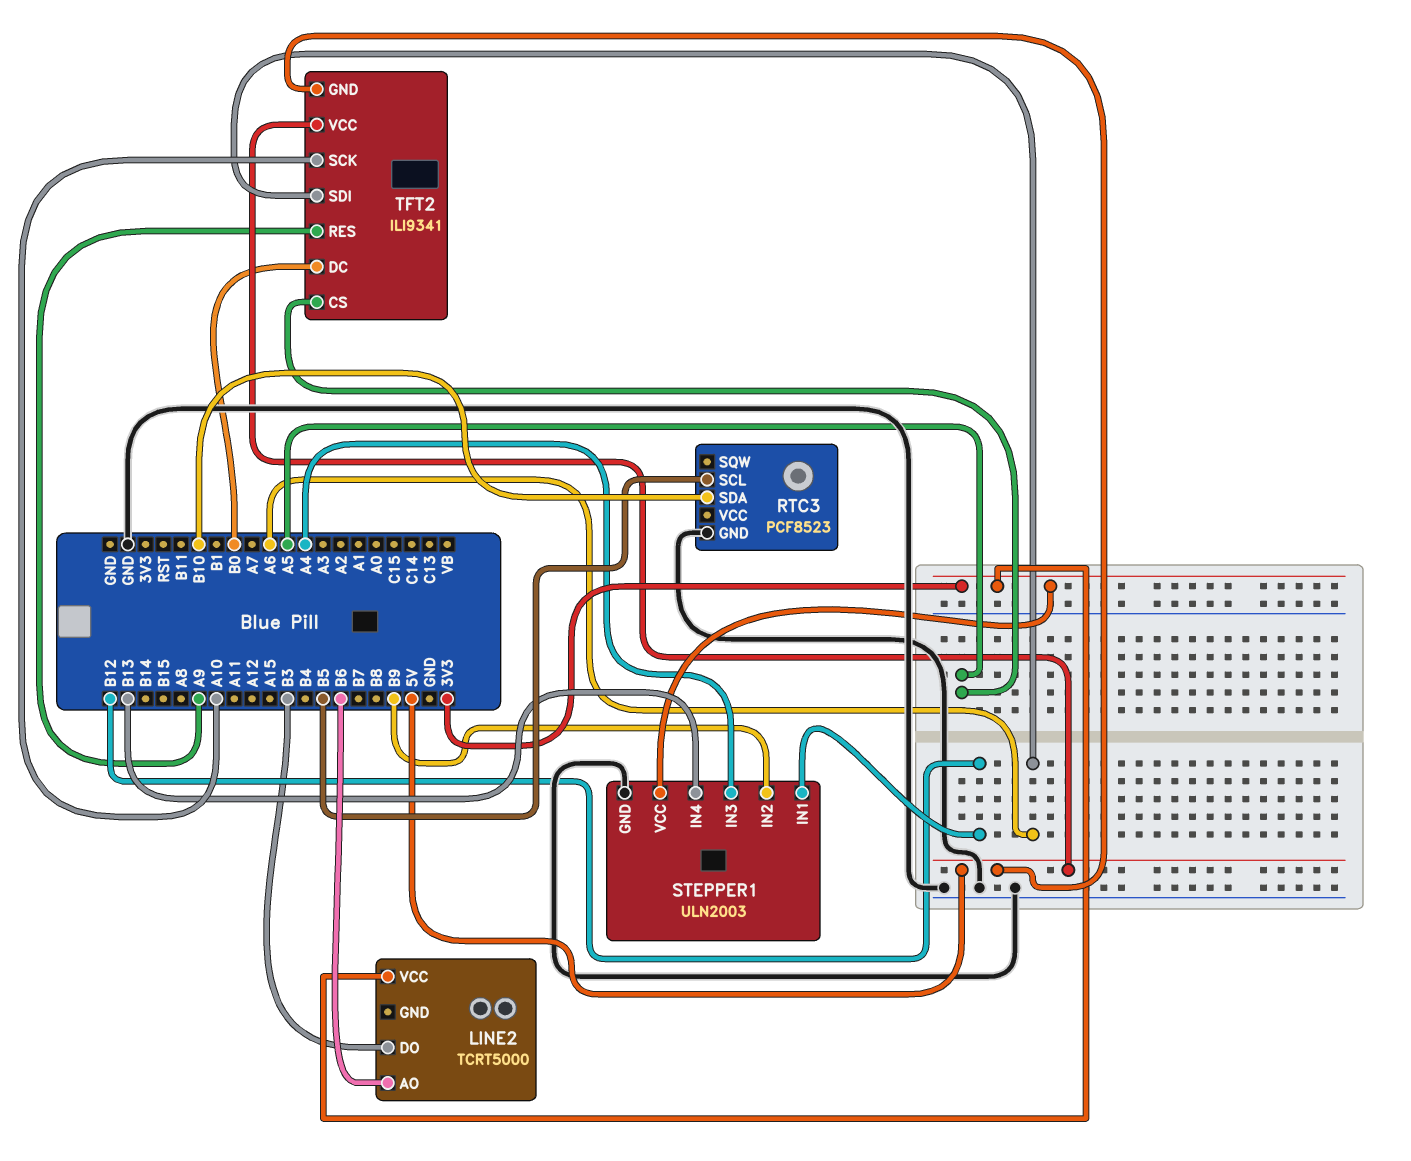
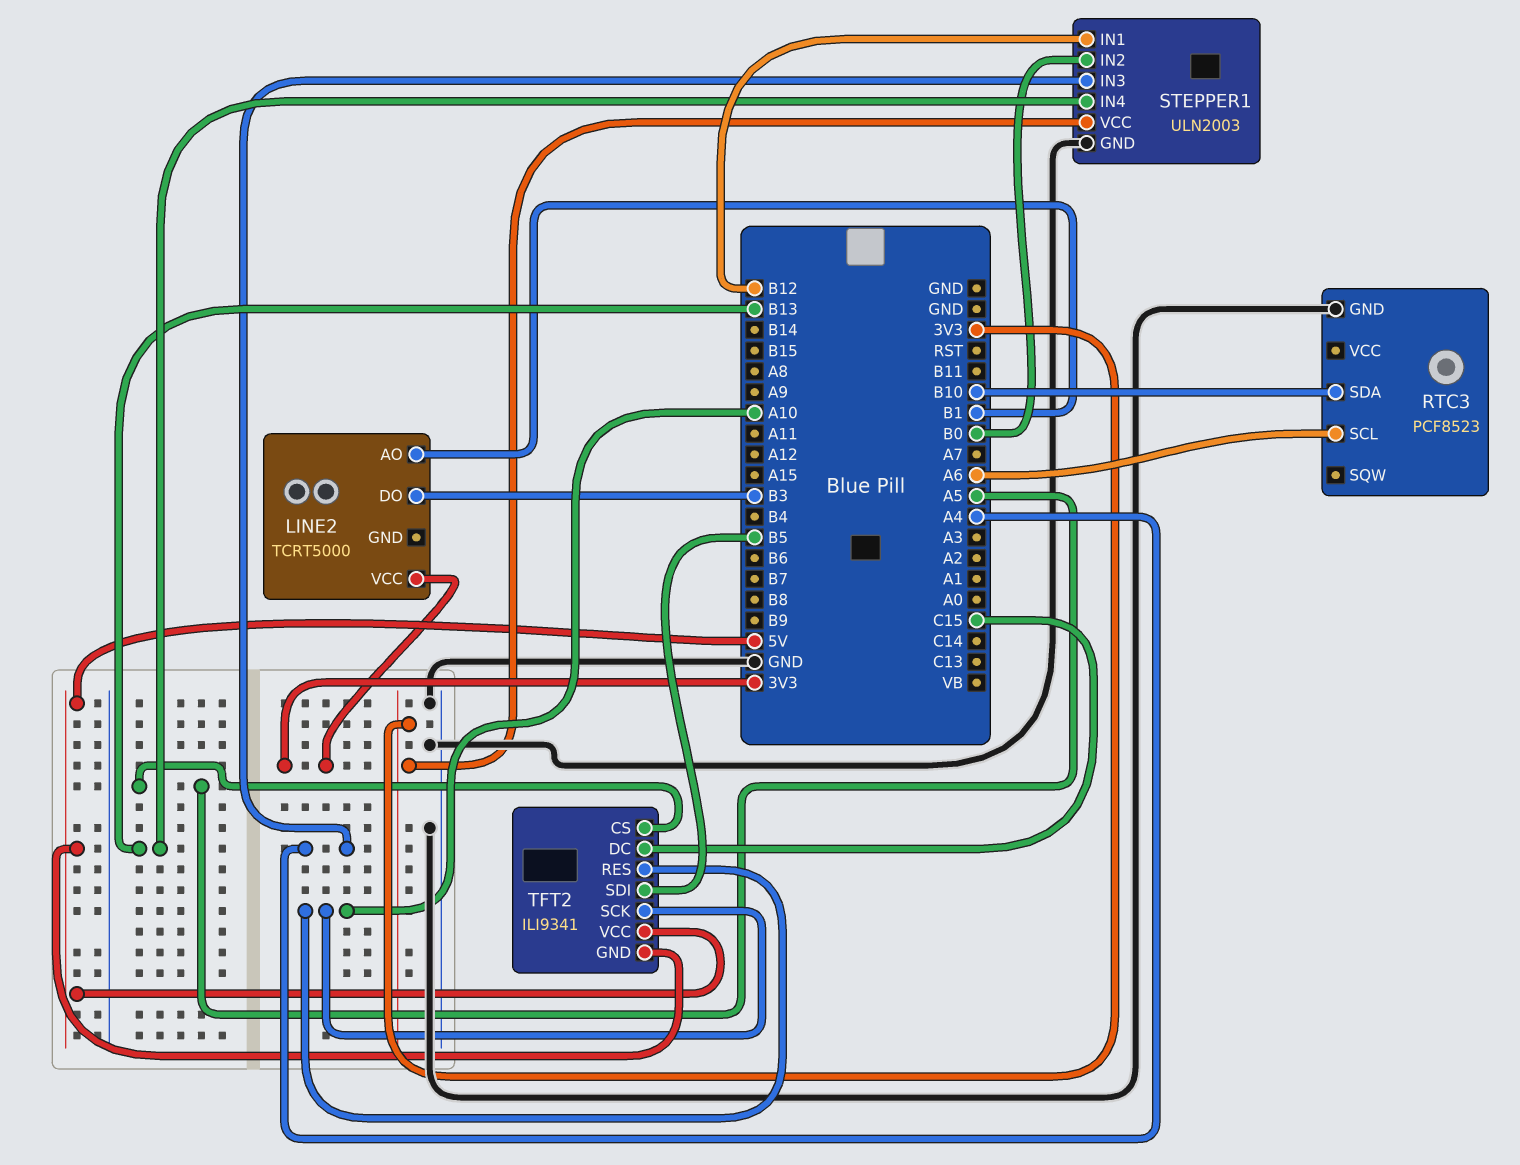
LINE2 pin AO: B6 -> B1
RTC3 pin SCL: B5 -> A6
STEPPER1 pin IN2: B9 -> B0
TFT2 pin DC: B0 -> C15
TFT2 pin RES: A9 -> A10
TFT2 pin SDI: A6 -> B5

